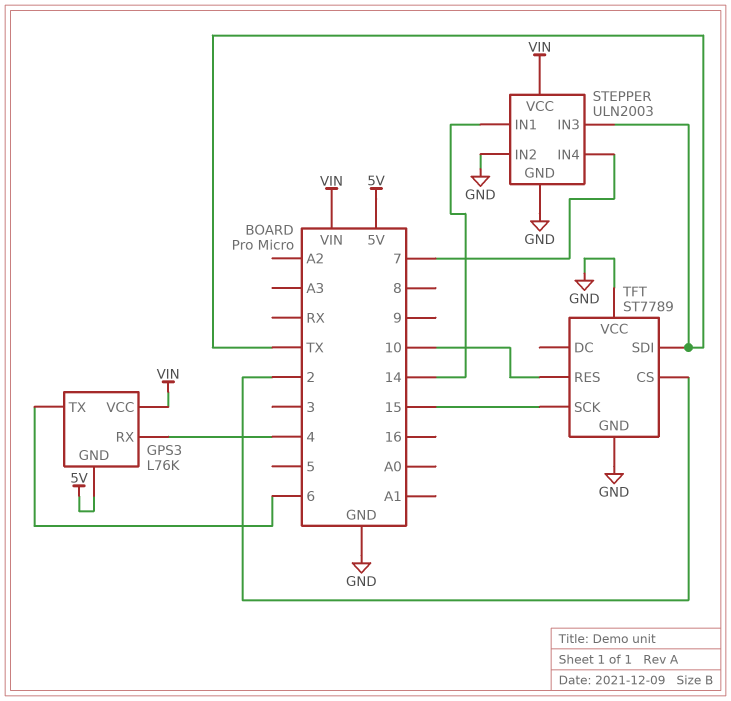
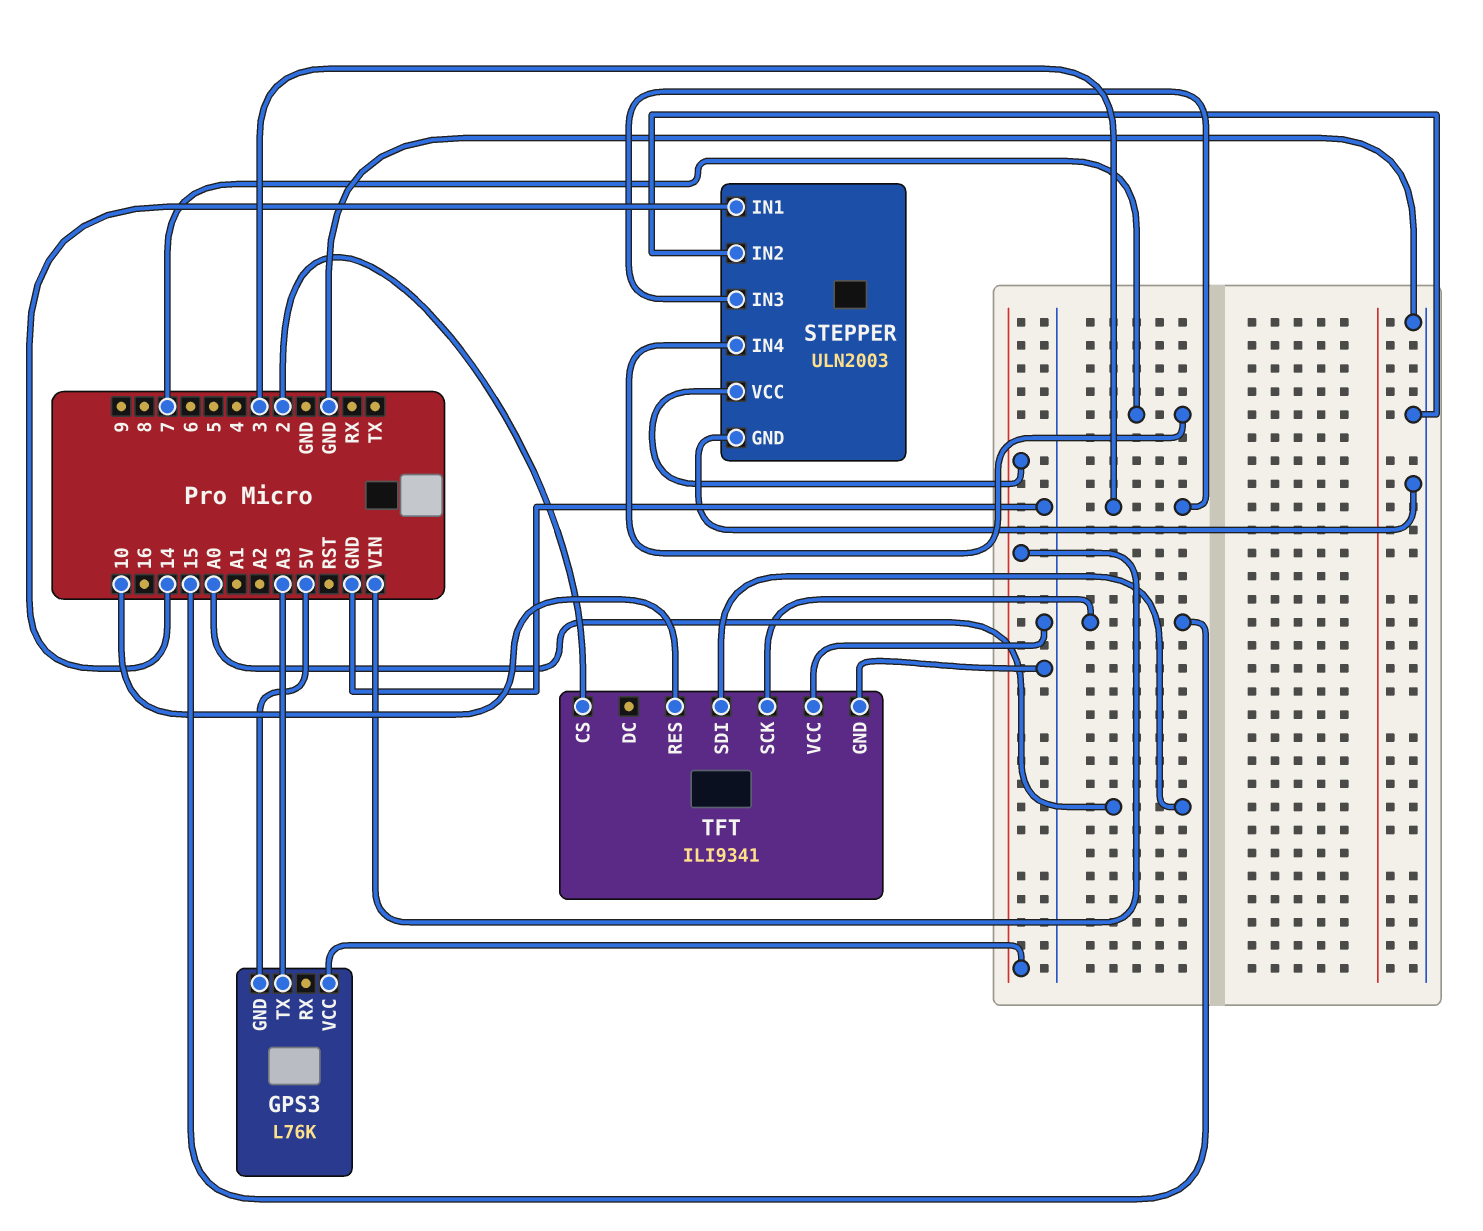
GPS3 pin RX: 4 -> none
GPS3 pin TX: 6 -> A3
STEPPER pin IN3: TX -> 3
TFT: ST7789 -> ILI9341
TFT pin SDI: TX -> A0

